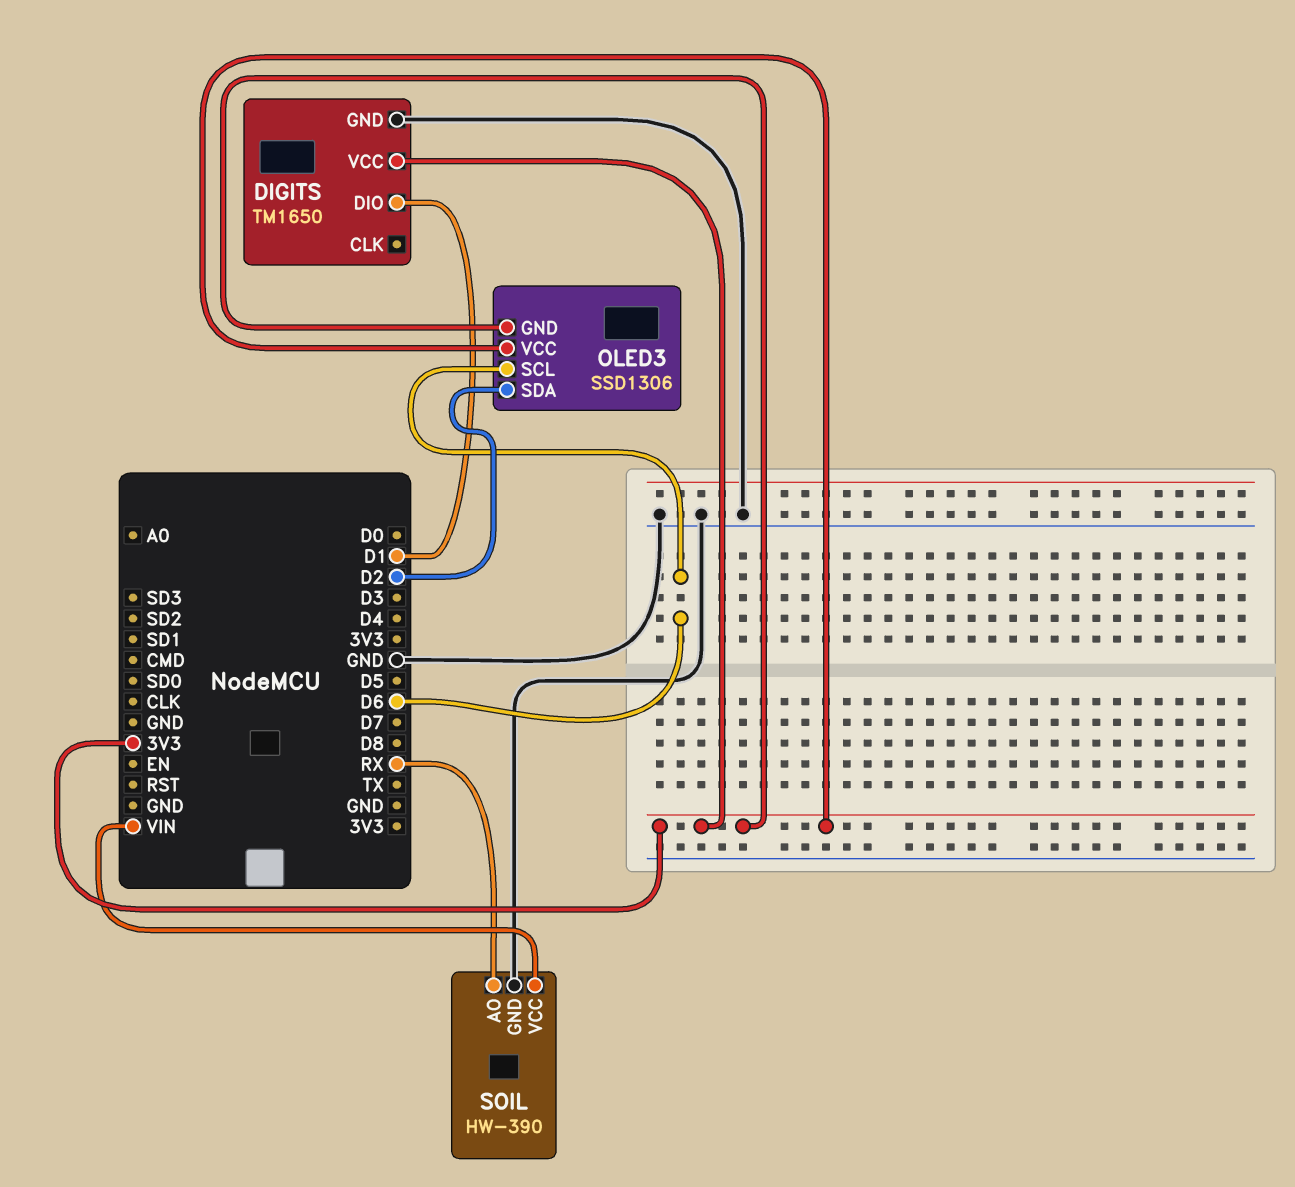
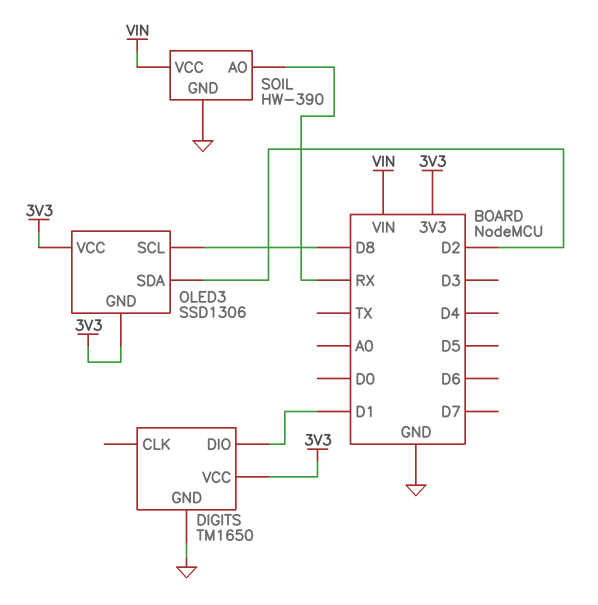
OLED3 pin SCL: D6 -> D8

